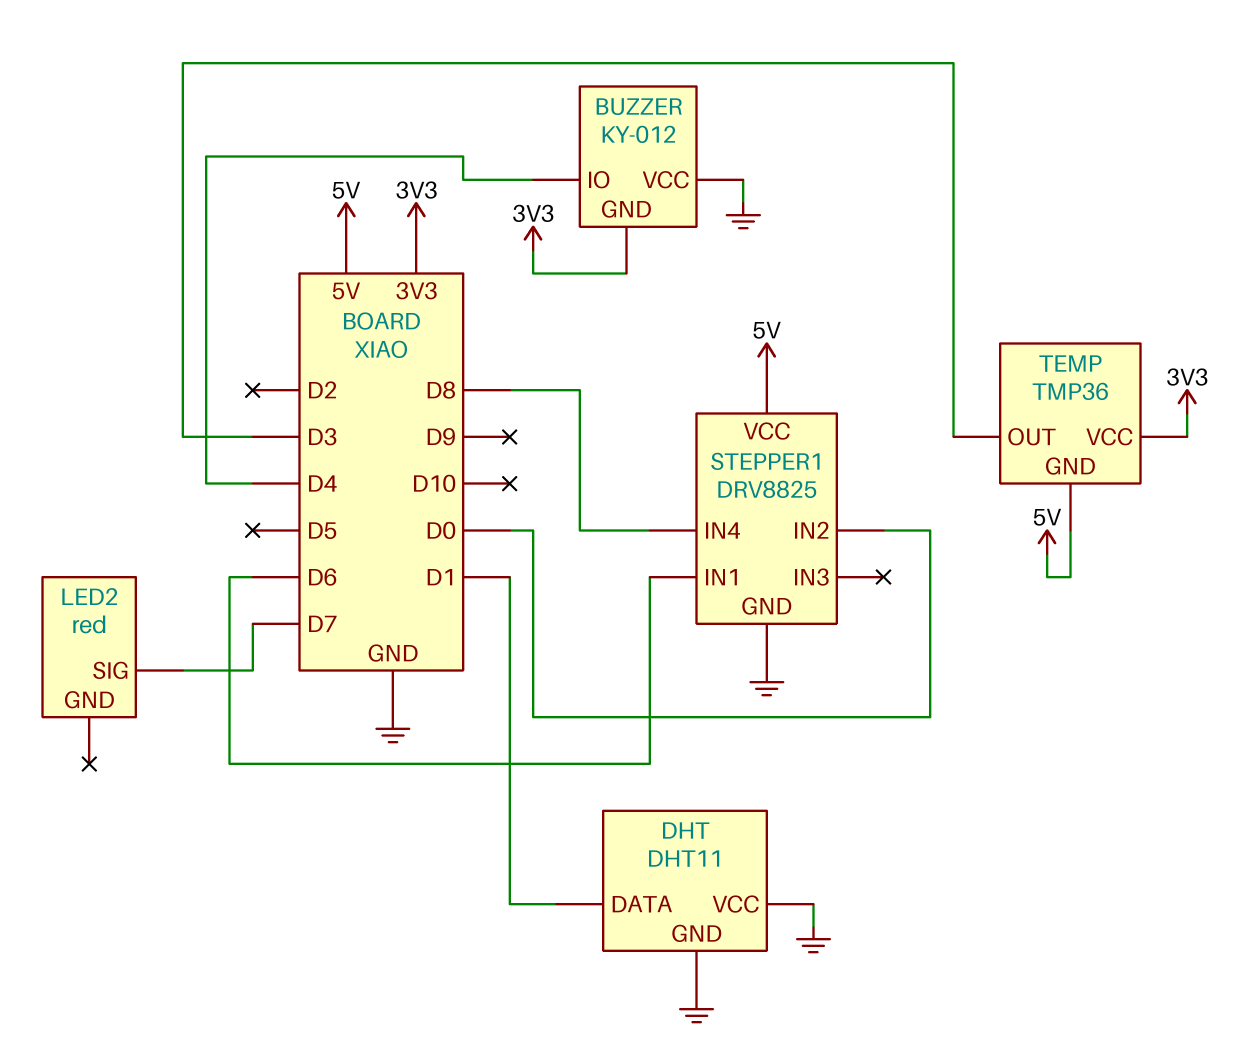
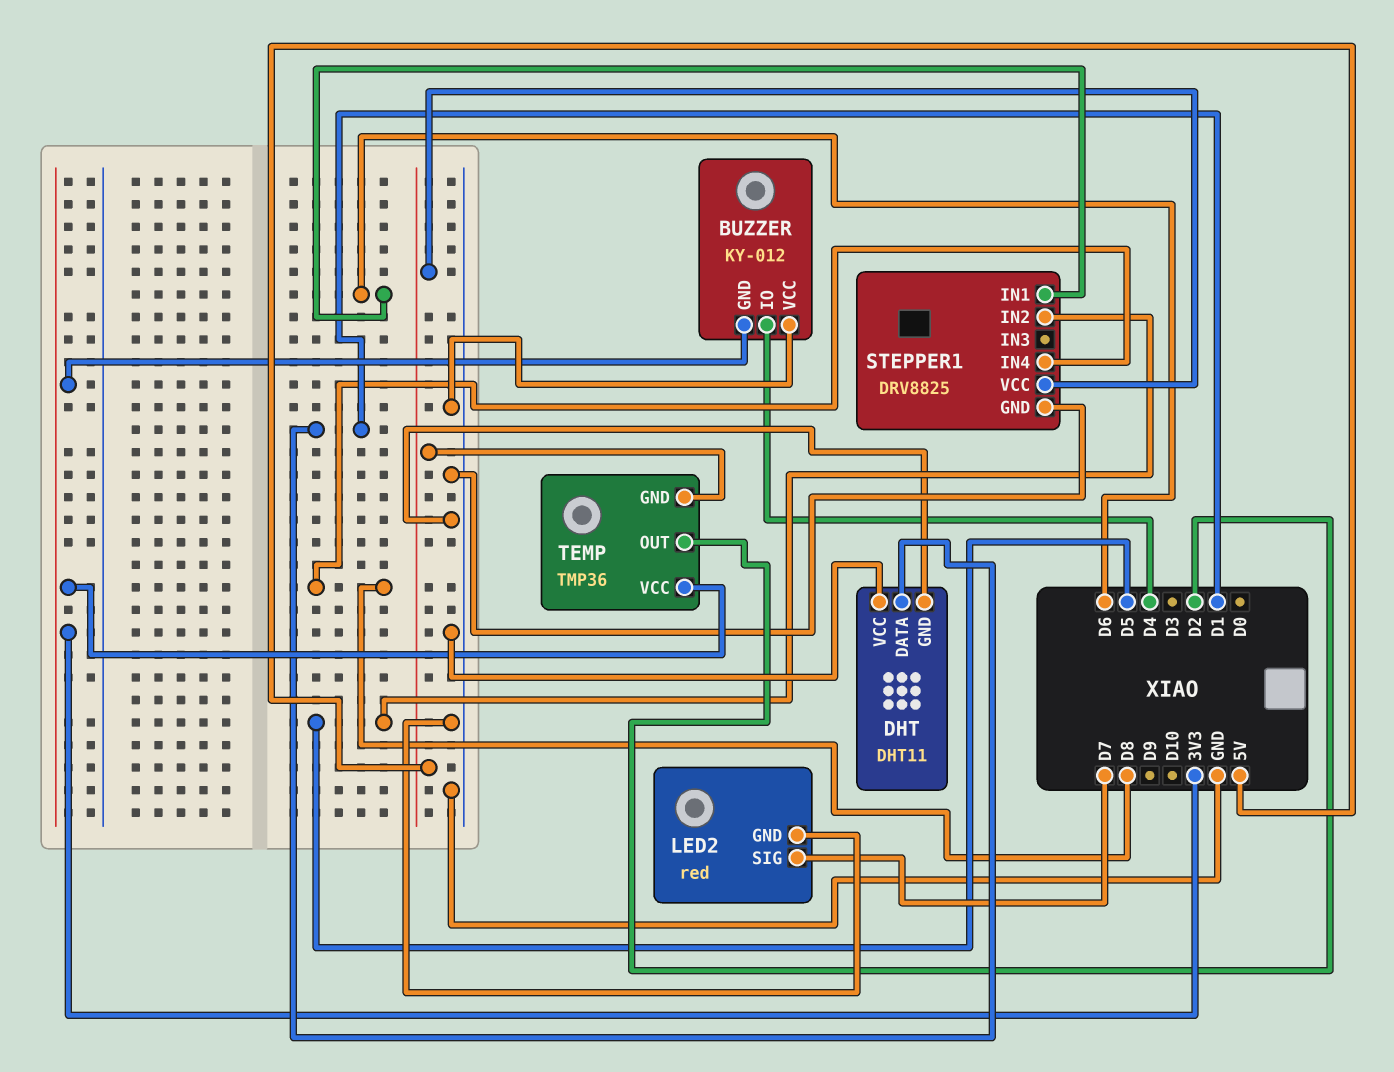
LED2 pin GND: none -> GND
STEPPER1 pin IN2: D0 -> D5
TEMP pin OUT: D3 -> D2

